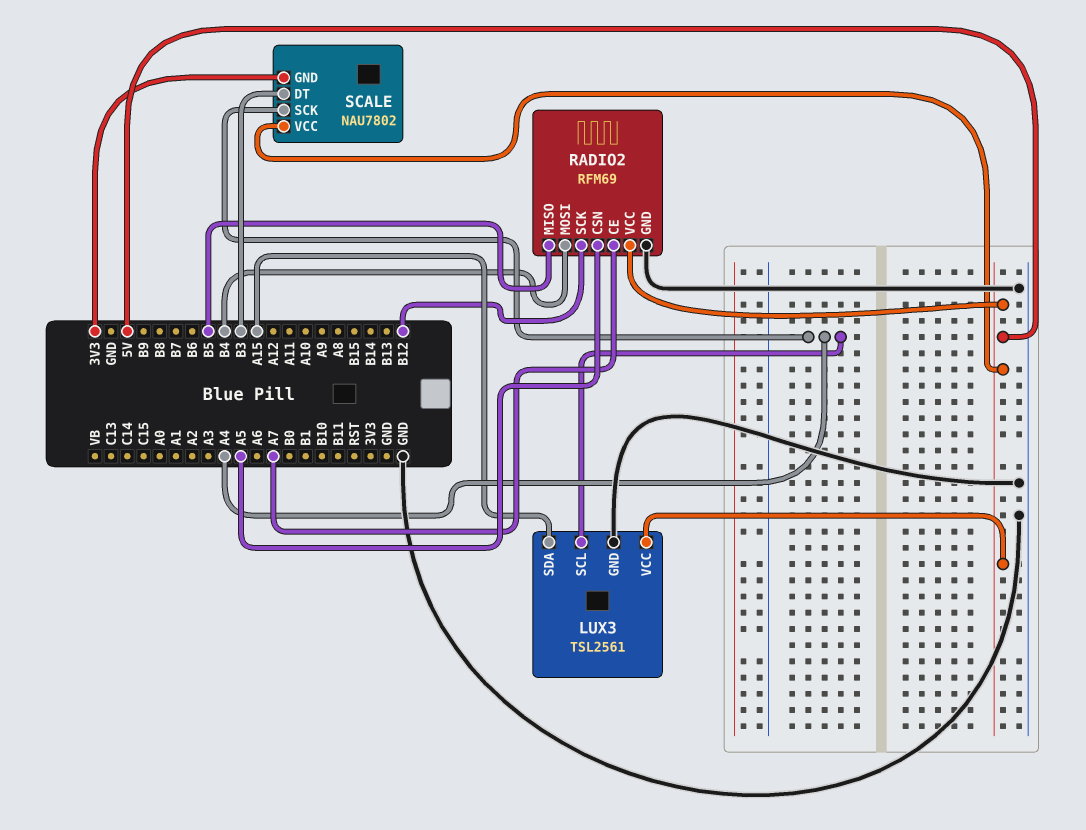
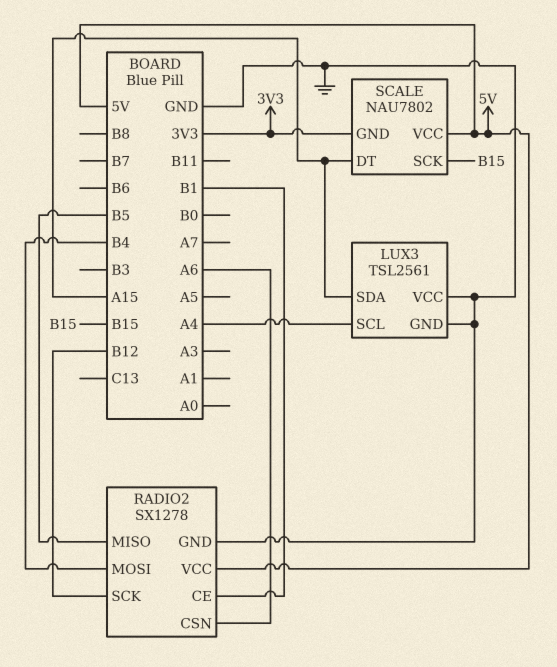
LUX3 pin VCC: 5V -> GND
RADIO2: RFM69 -> SX1278
RADIO2 pin CE: A7 -> B1
RADIO2 pin CSN: A5 -> A6
SCALE pin DT: B3 -> A15
SCALE pin SCK: A4 -> B15

